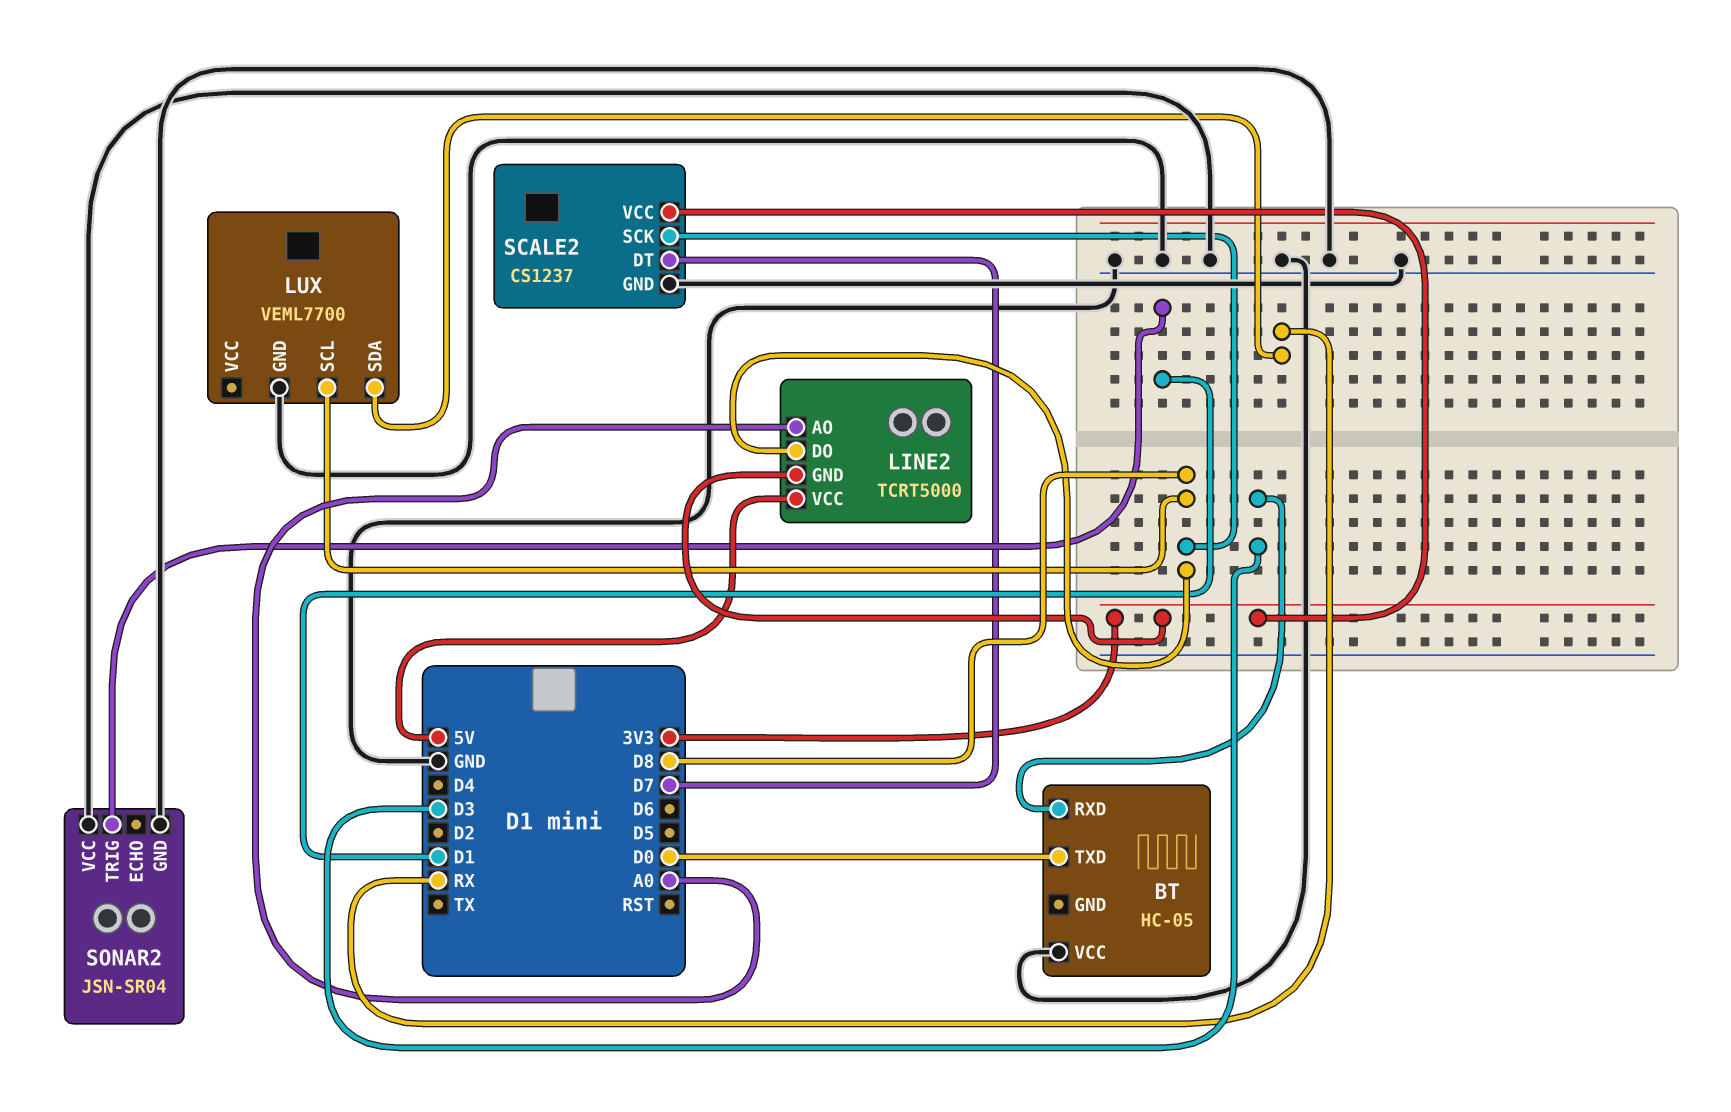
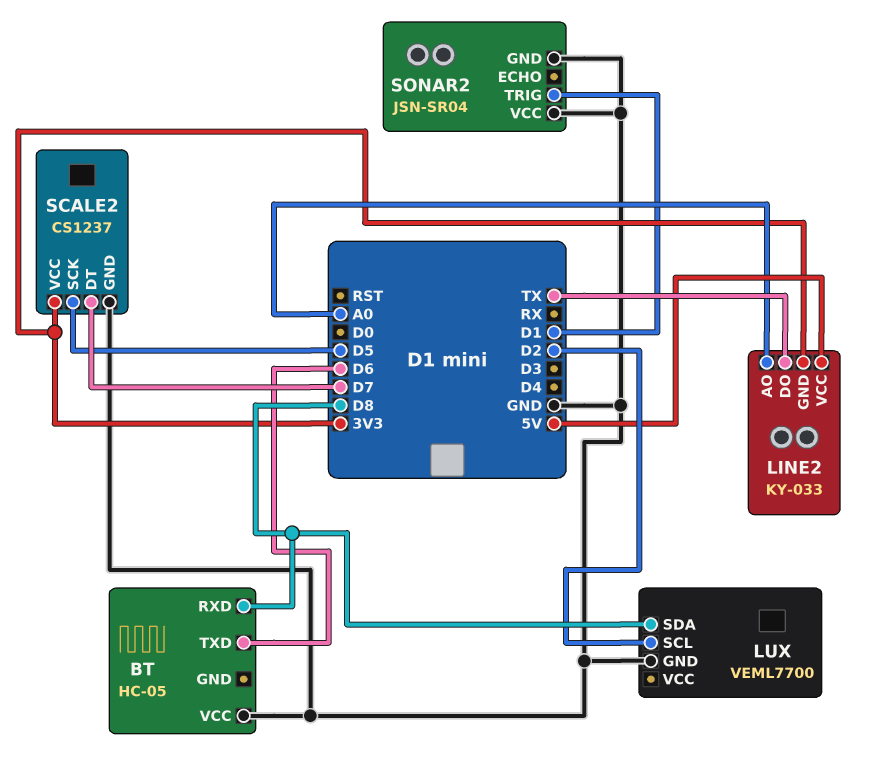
BT pin RXD: D3 -> D8
BT pin TXD: D0 -> D6
LINE2: TCRT5000 -> KY-033
LINE2 pin DO: D8 -> TX
LUX pin SCL: D8 -> D2
LUX pin SDA: RX -> D8
SCALE2 pin SCK: D8 -> D5

